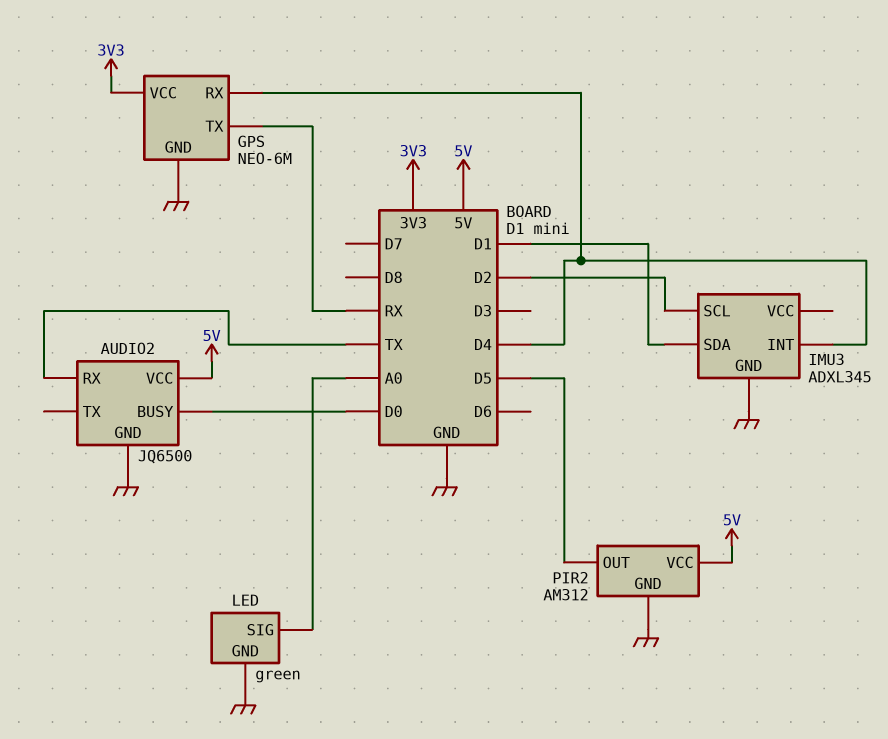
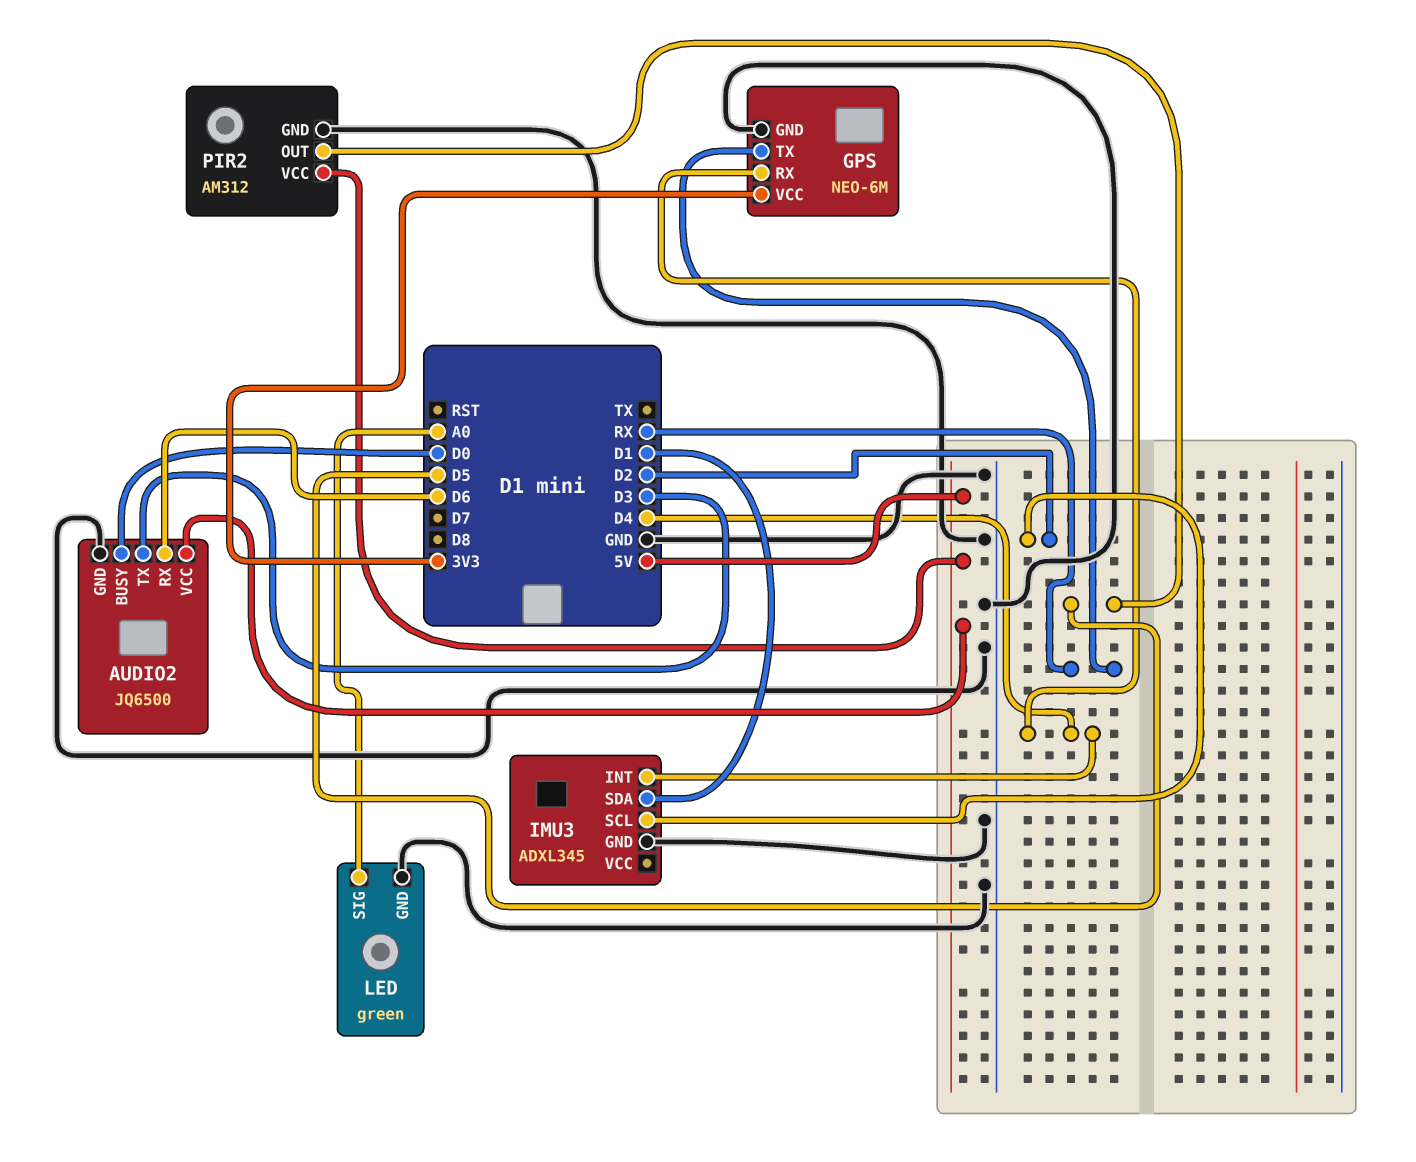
AUDIO2 pin RX: TX -> D6
AUDIO2 pin TX: none -> D3

